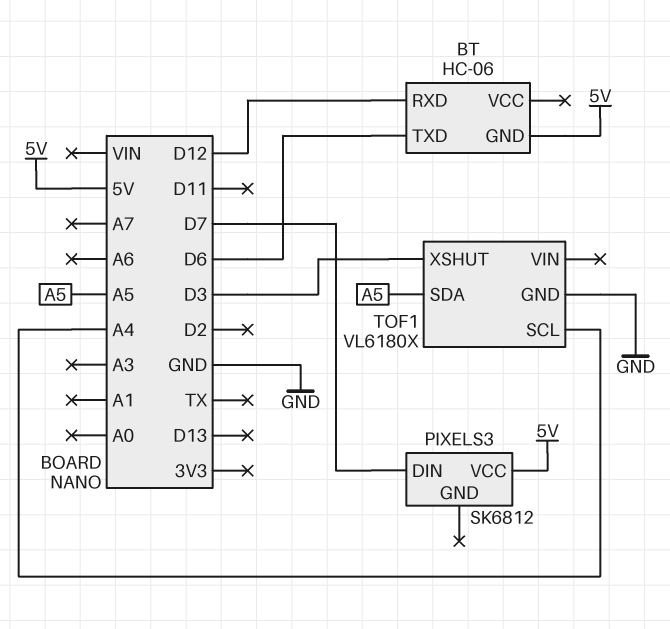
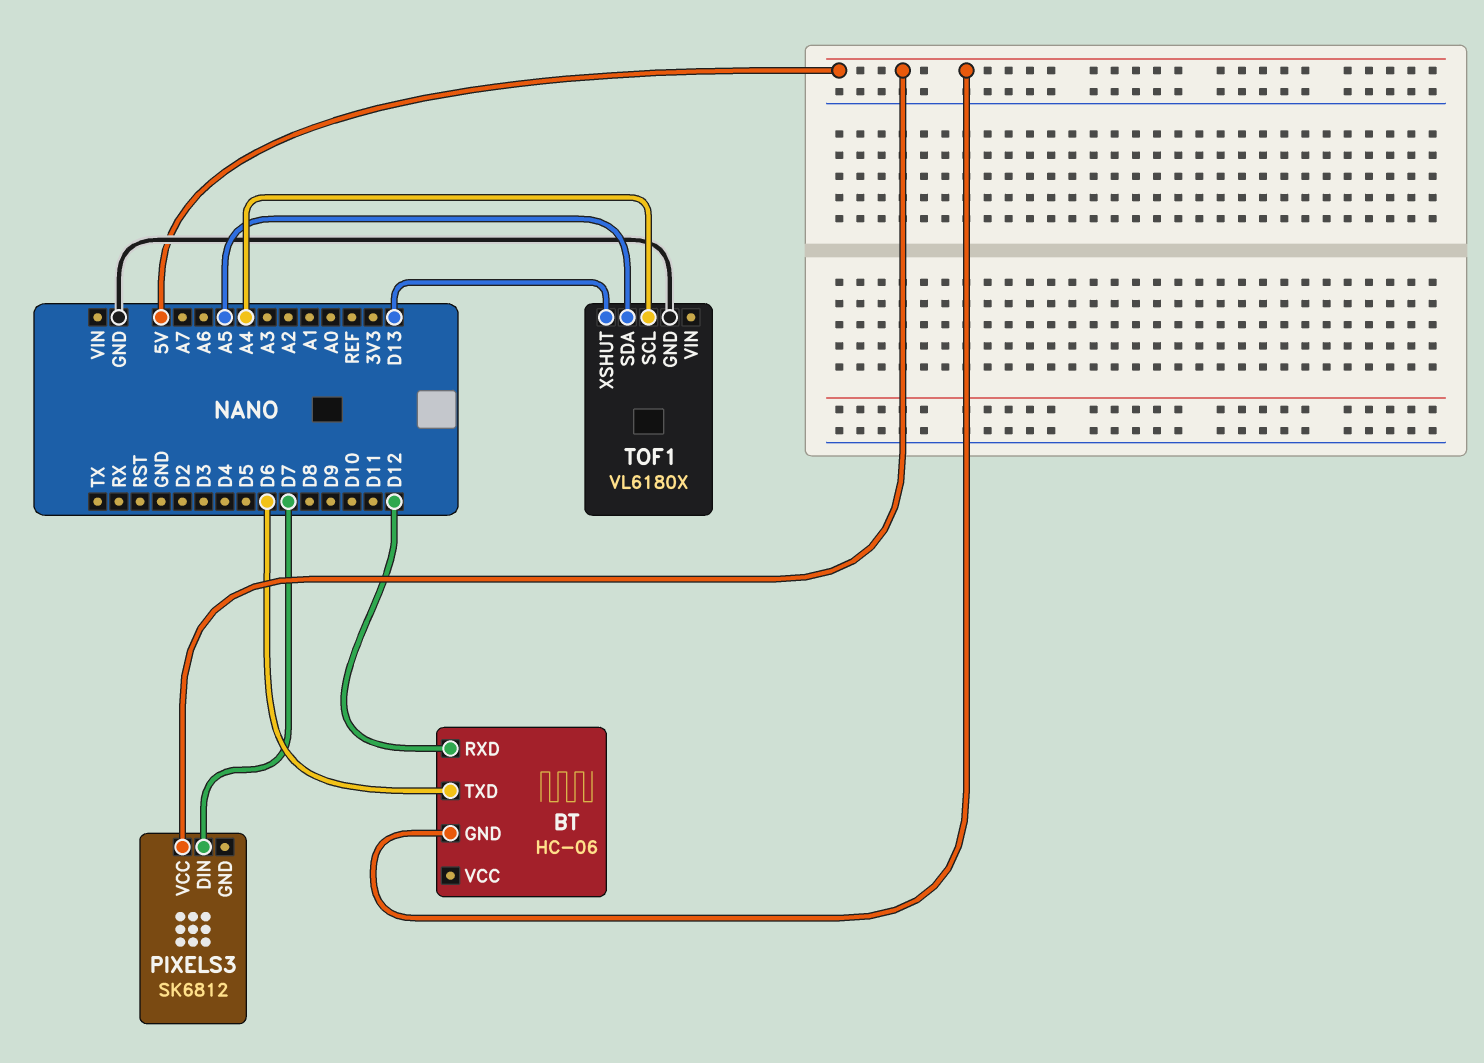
TOF1 pin XSHUT: D3 -> D13

